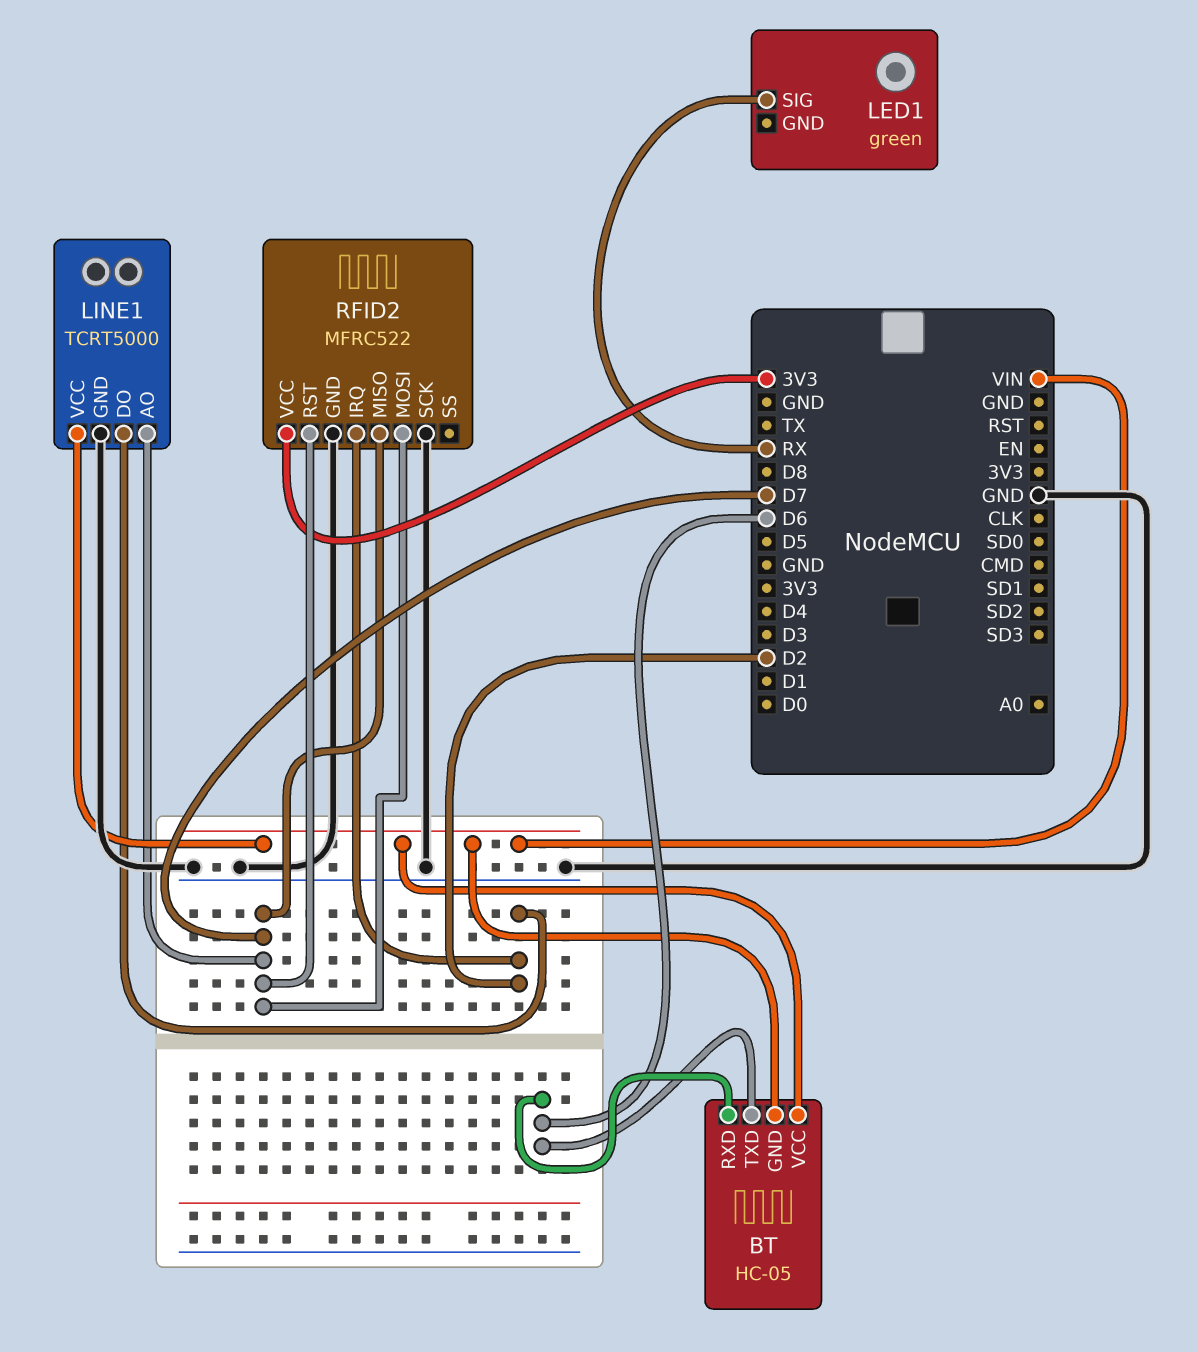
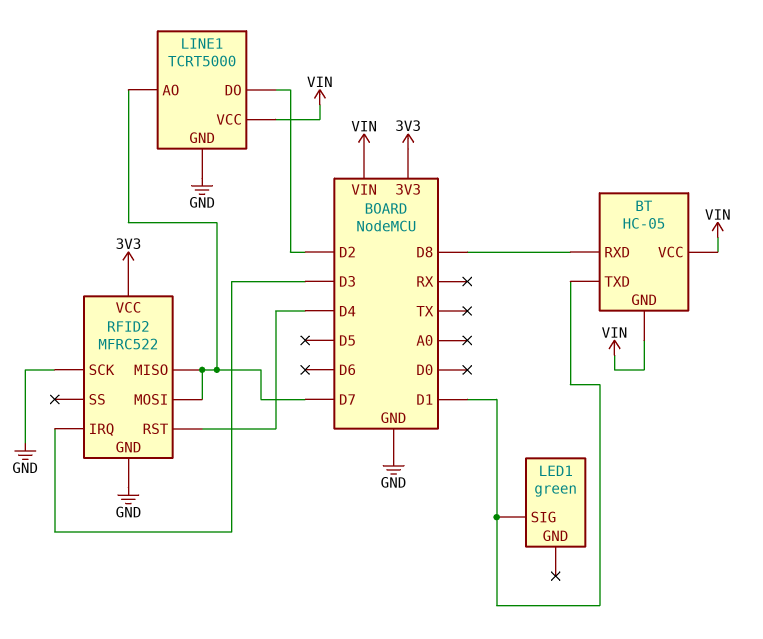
BT pin RXD: D6 -> D8
BT pin TXD: D6 -> D1
LED1 pin SIG: RX -> D1
RFID2 pin IRQ: D2 -> D3
RFID2 pin RST: D7 -> D4

